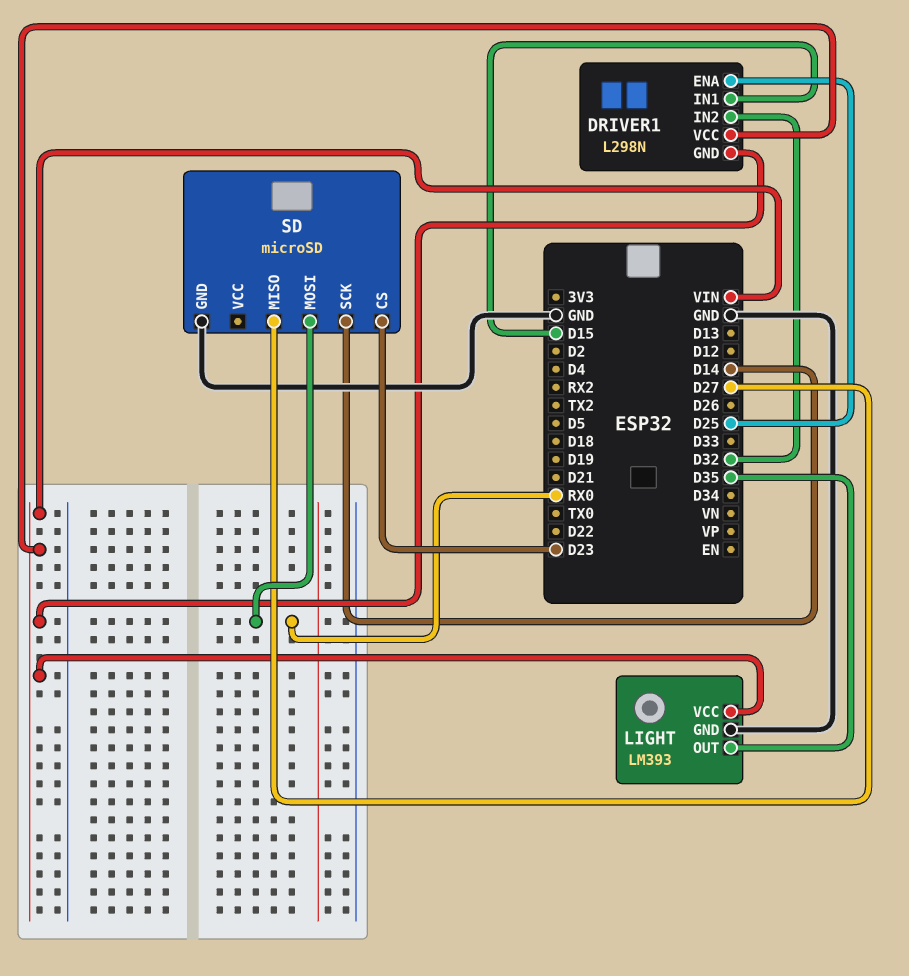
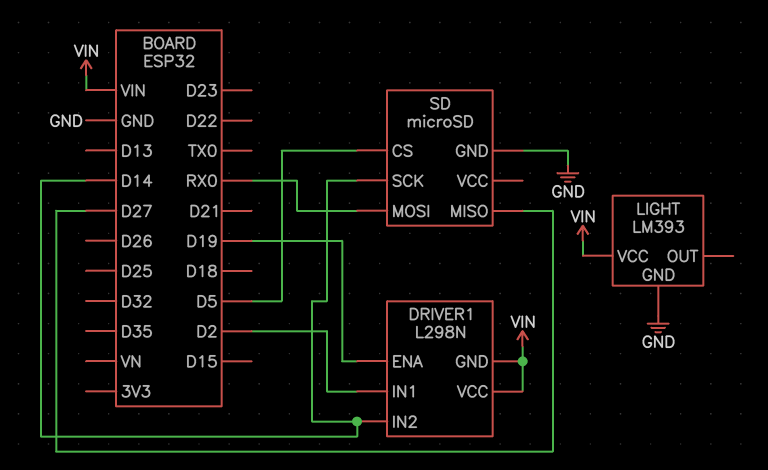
DRIVER1 pin ENA: D25 -> D19
DRIVER1 pin IN1: D15 -> D2
DRIVER1 pin IN2: D32 -> D14
LIGHT pin OUT: D35 -> none
SD pin CS: D23 -> D5

